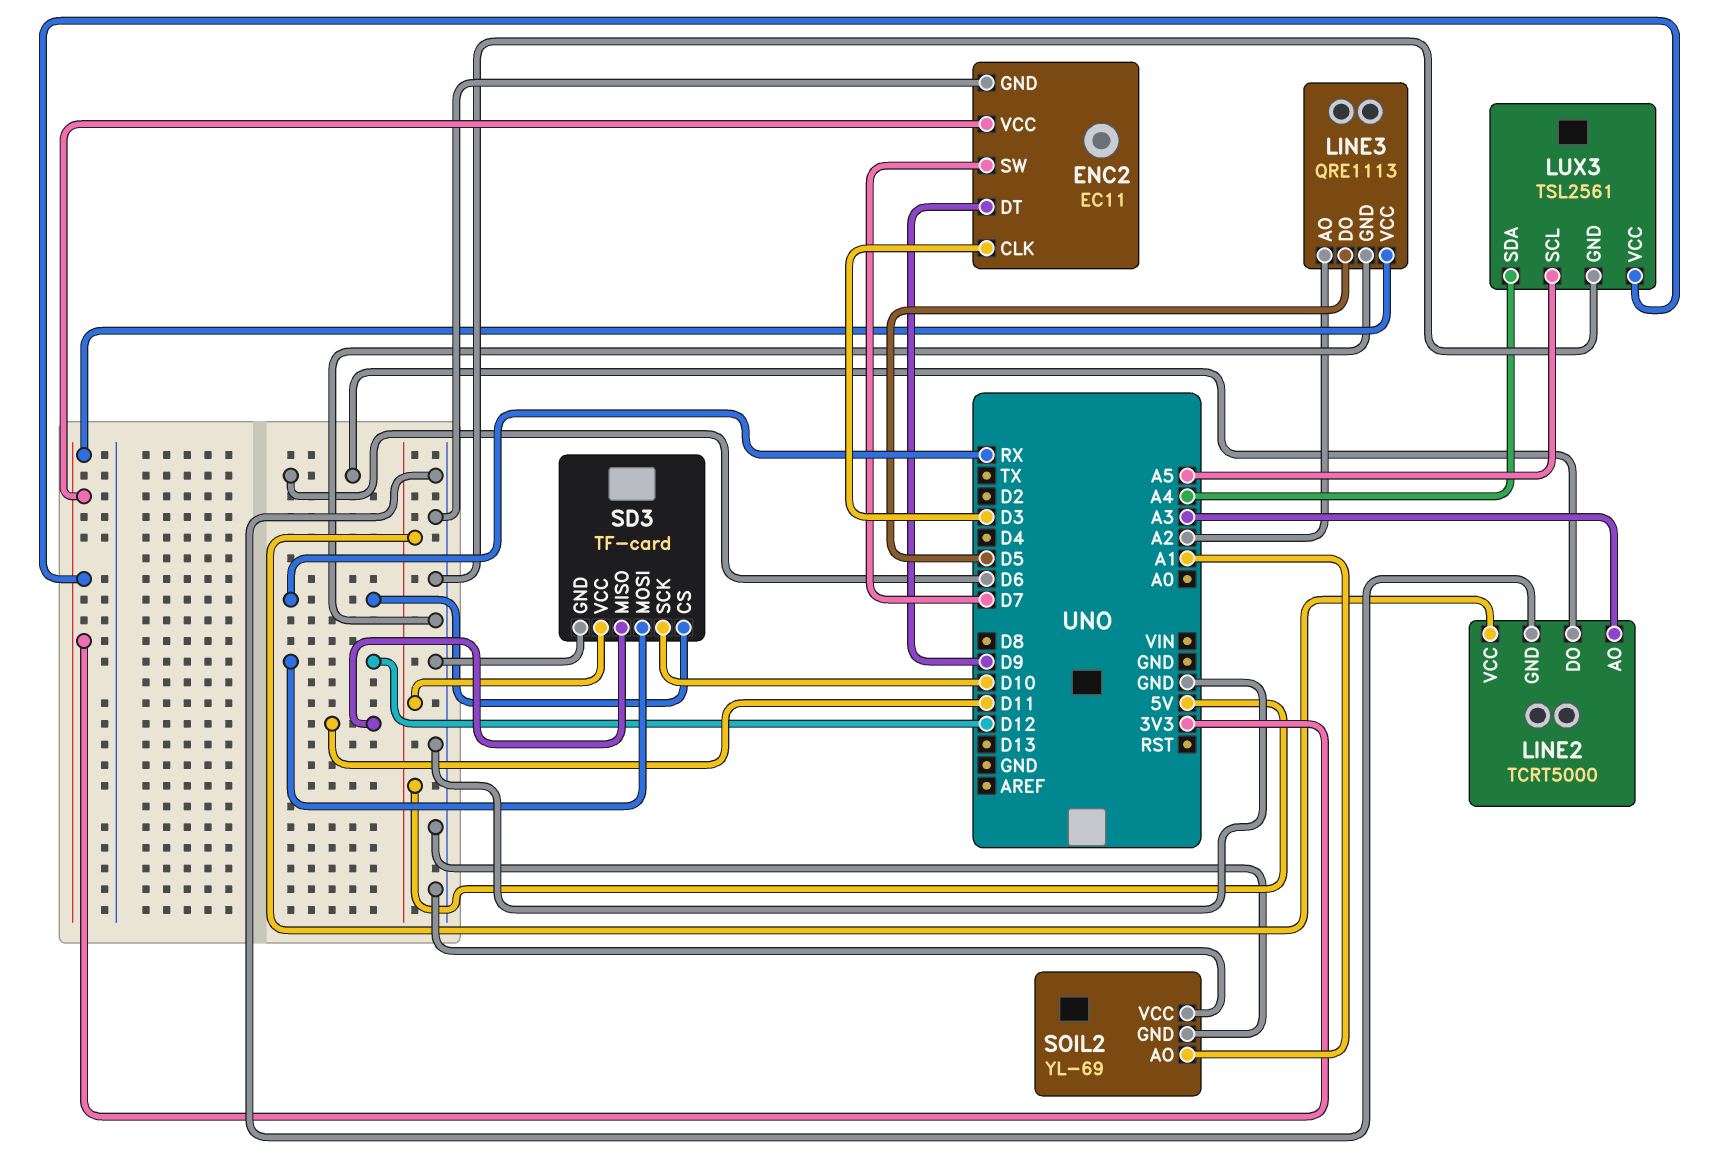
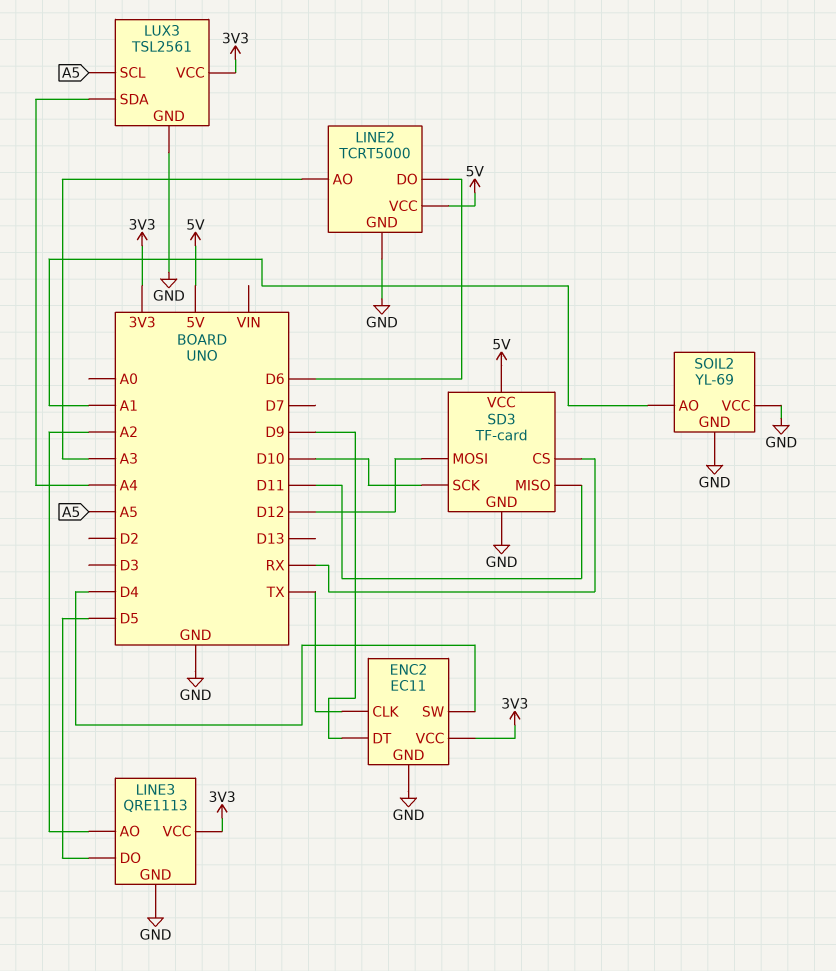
ENC2 pin CLK: D3 -> TX
ENC2 pin SW: D7 -> D4

